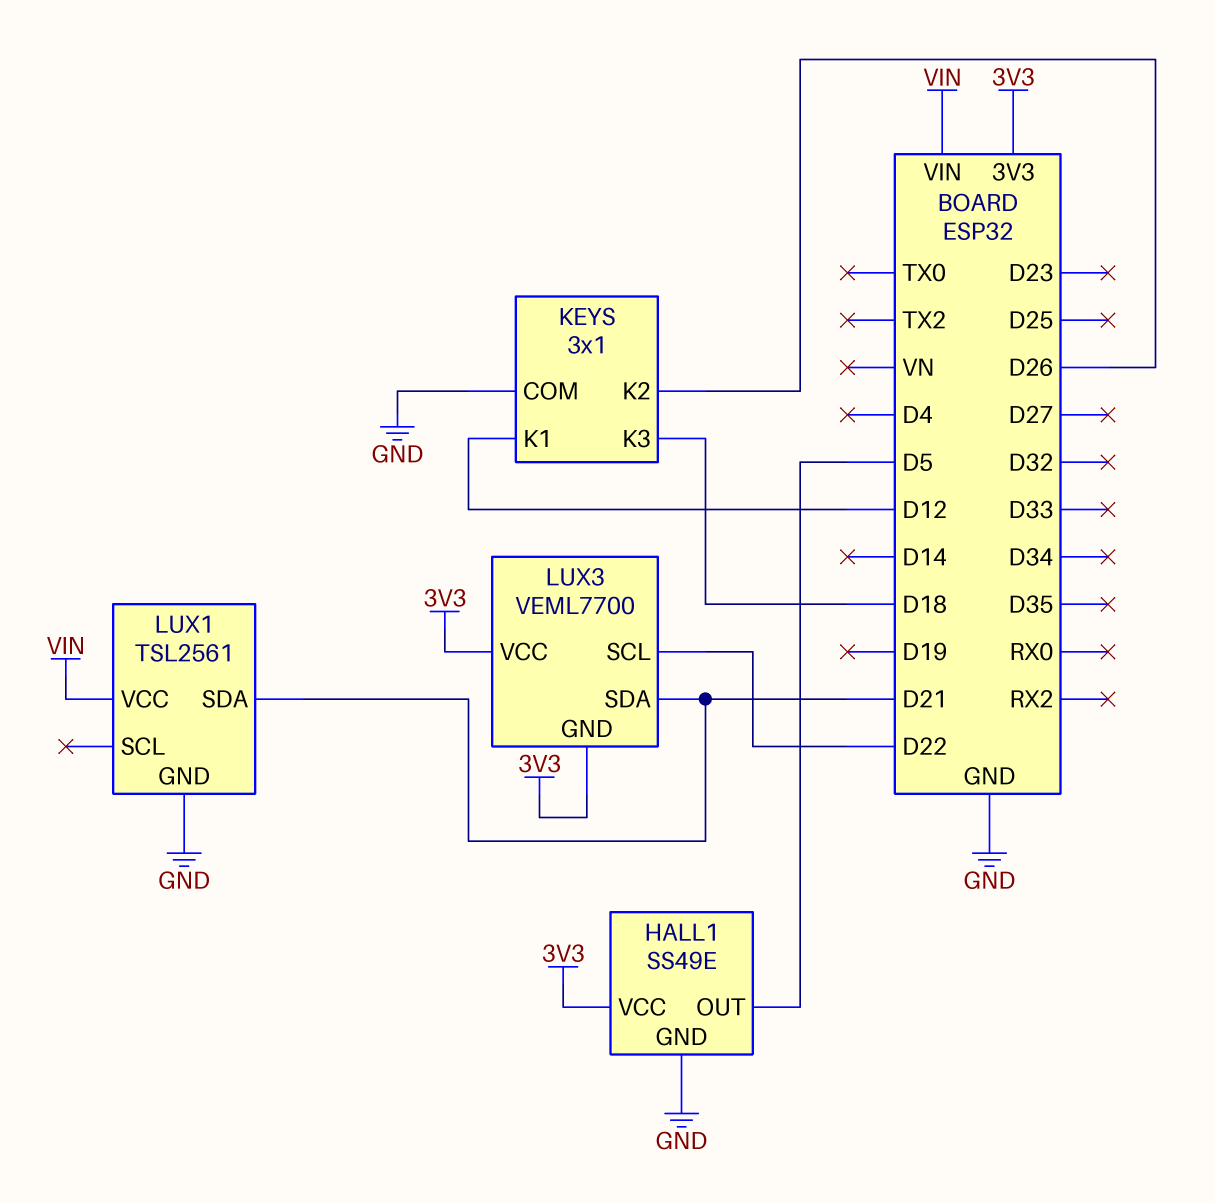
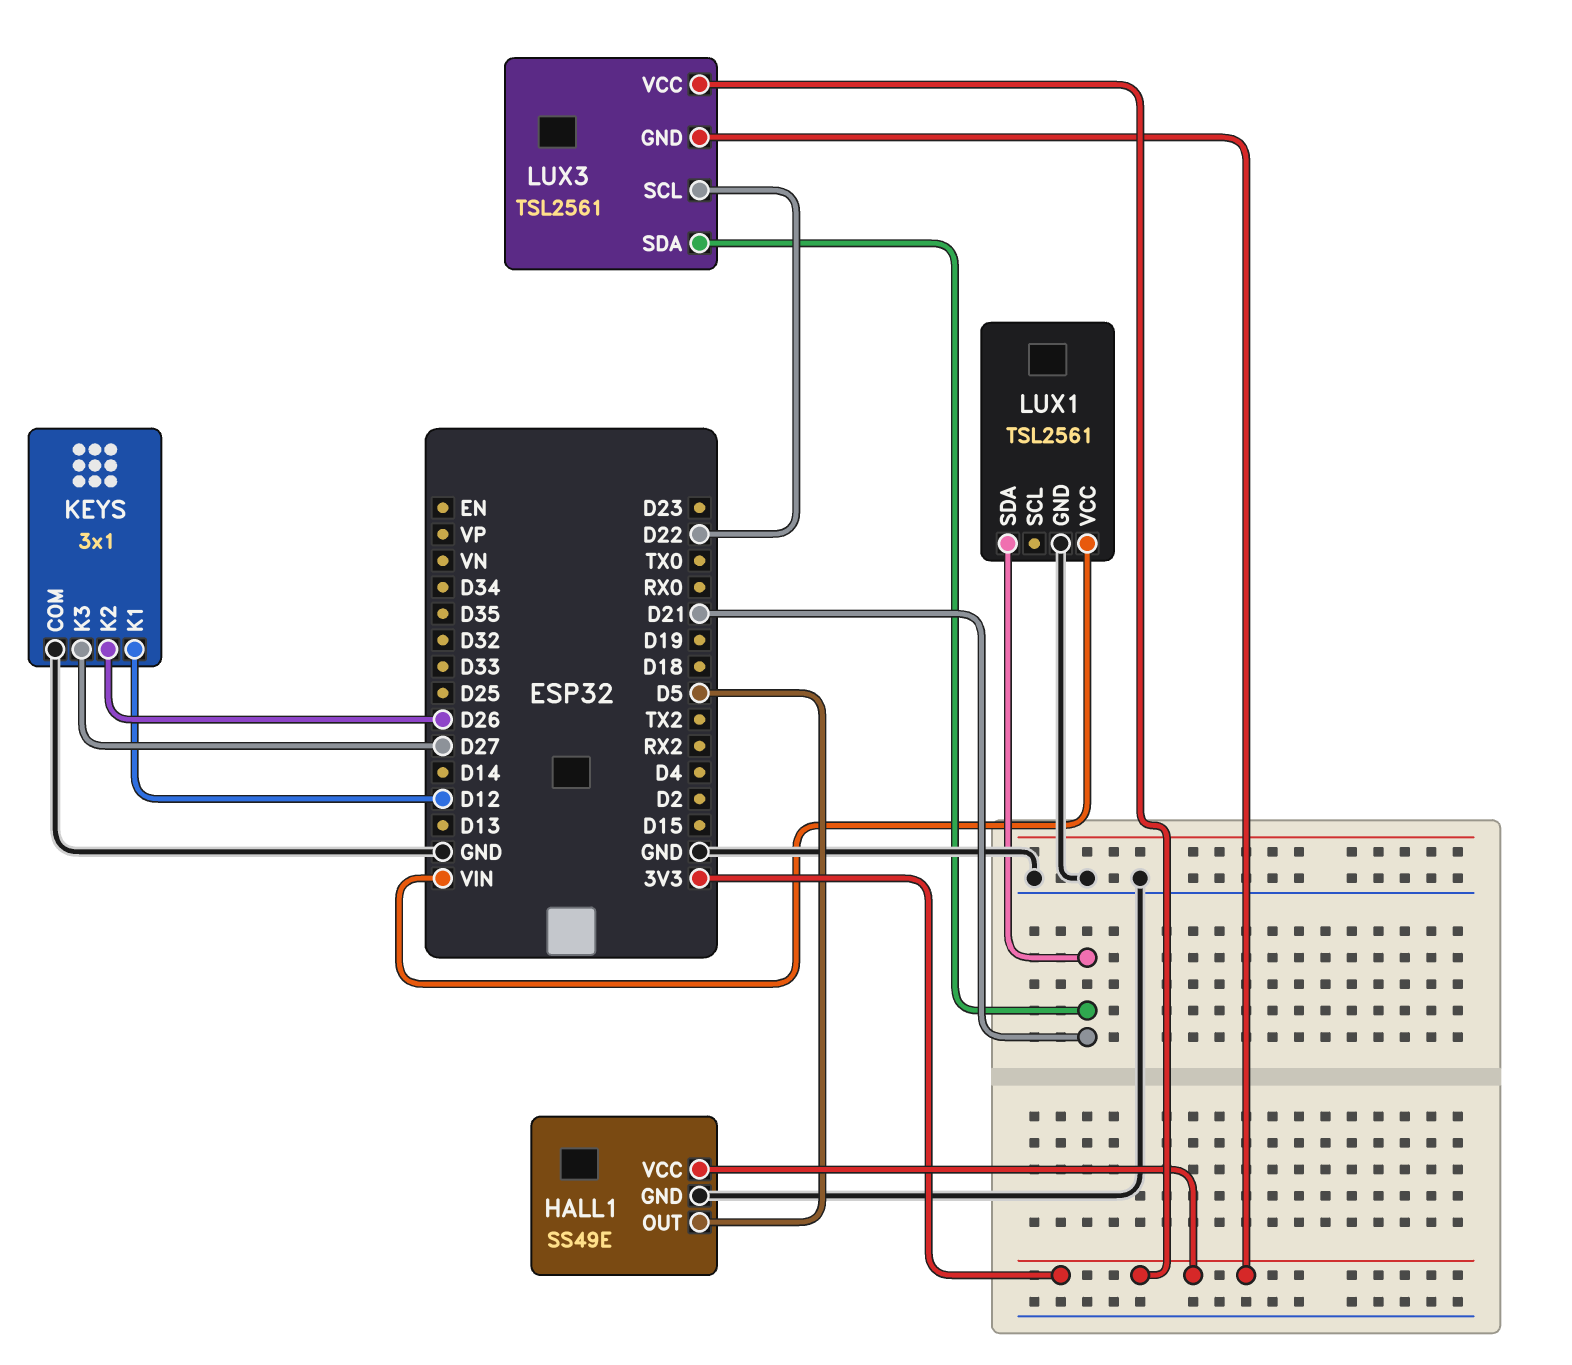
KEYS pin K3: D18 -> D27
LUX3: VEML7700 -> TSL2561

